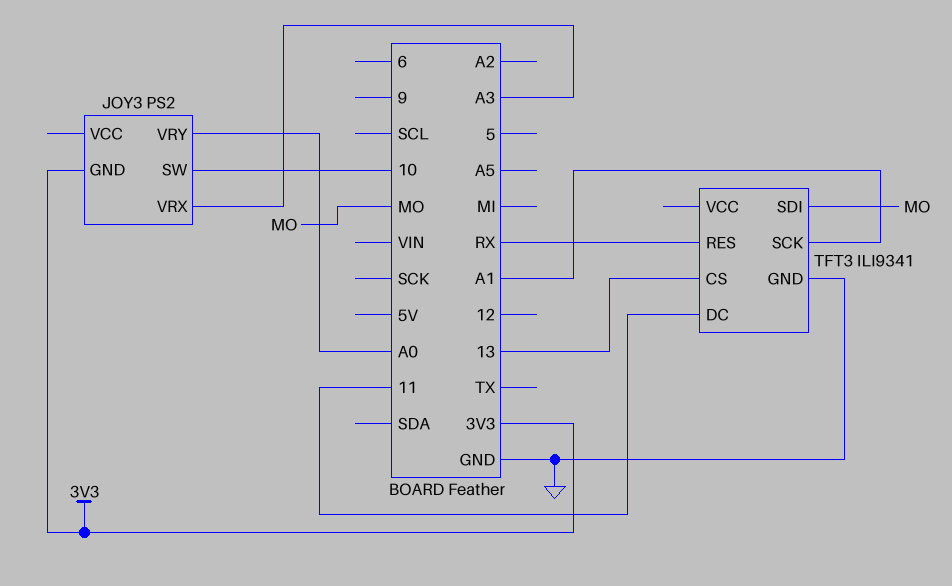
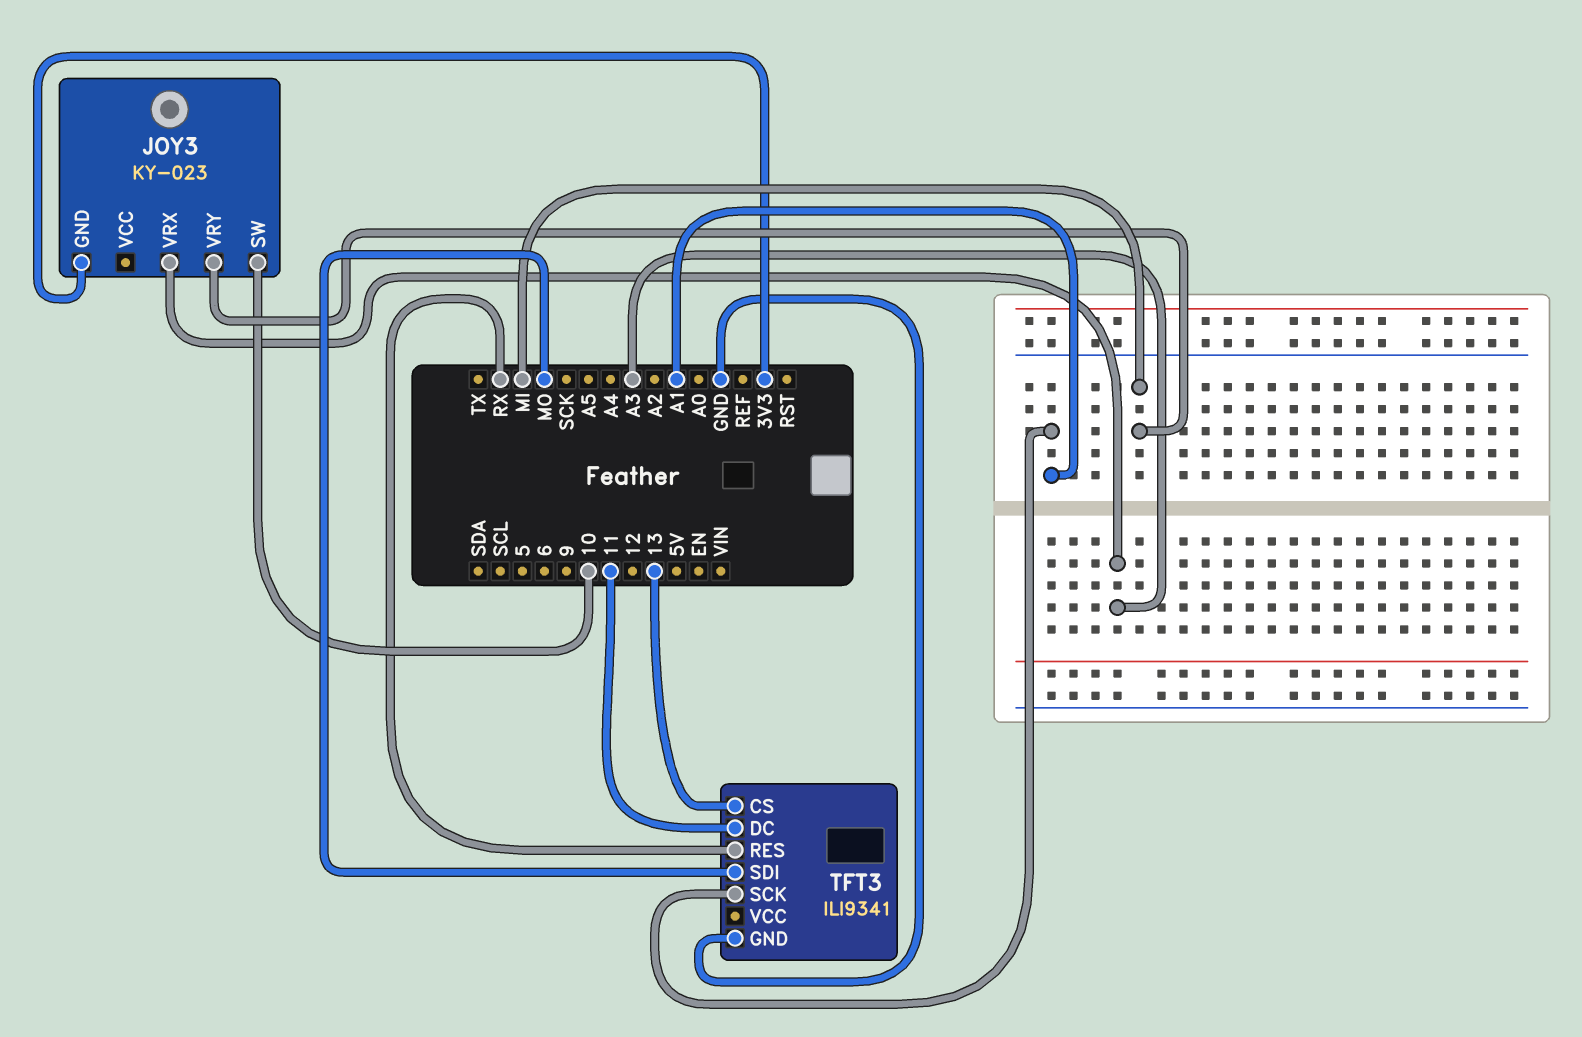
JOY3: PS2 -> KY-023
JOY3 pin VRY: A0 -> MI

